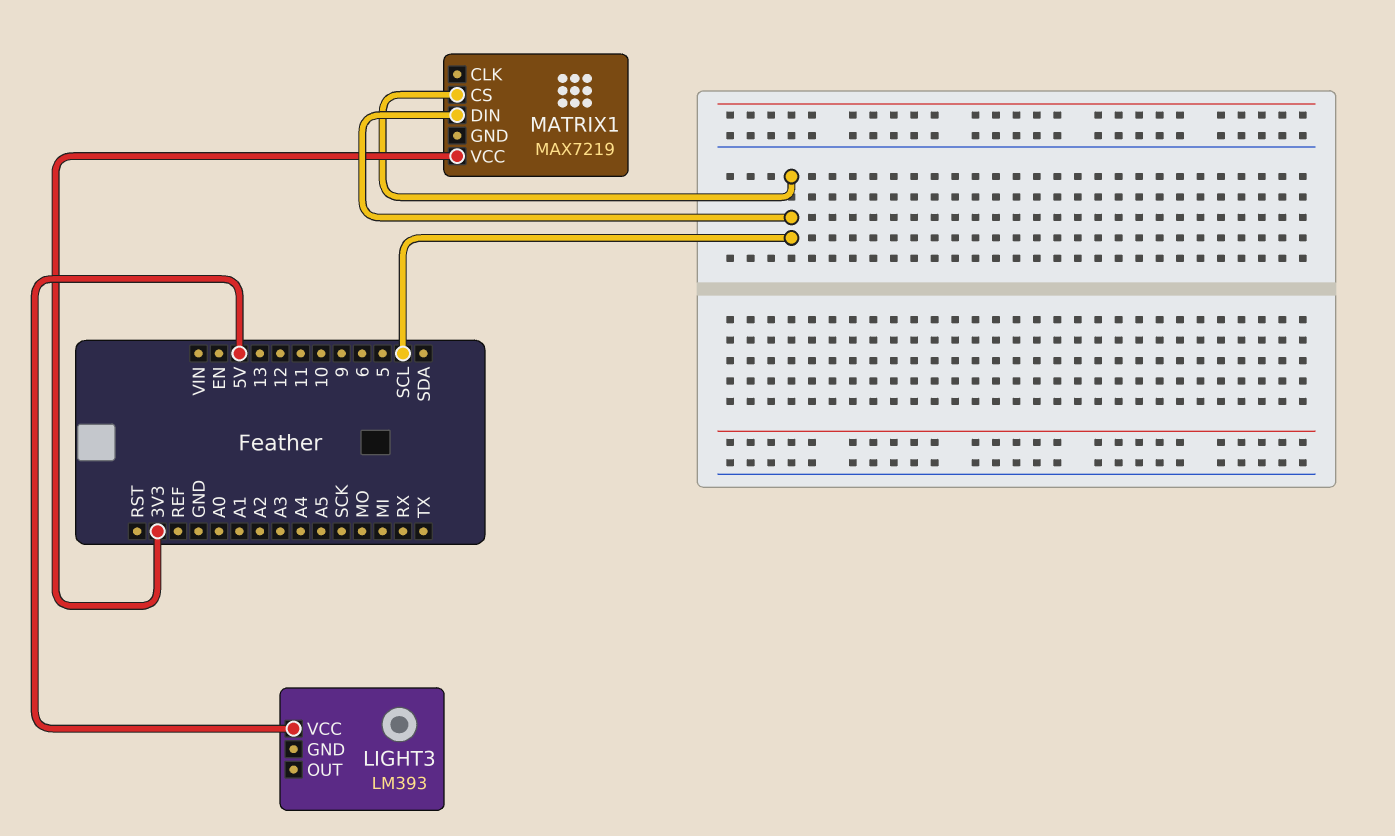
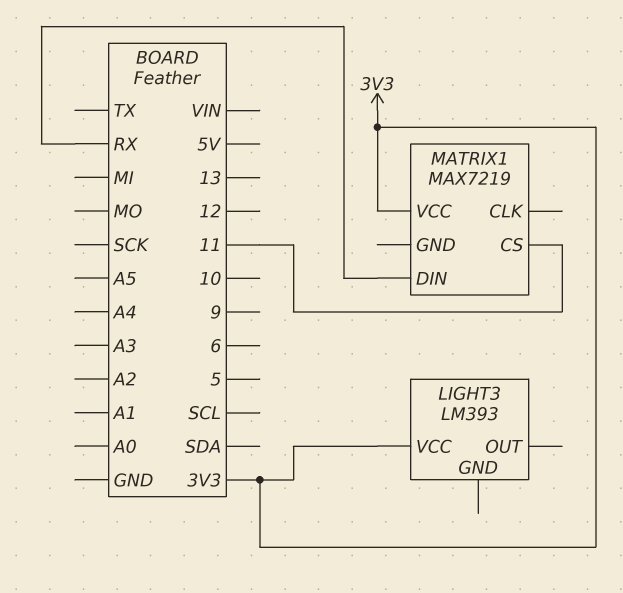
LIGHT3 pin VCC: 5V -> 3V3
MATRIX1 pin CS: SCL -> 11
MATRIX1 pin DIN: SCL -> RX

